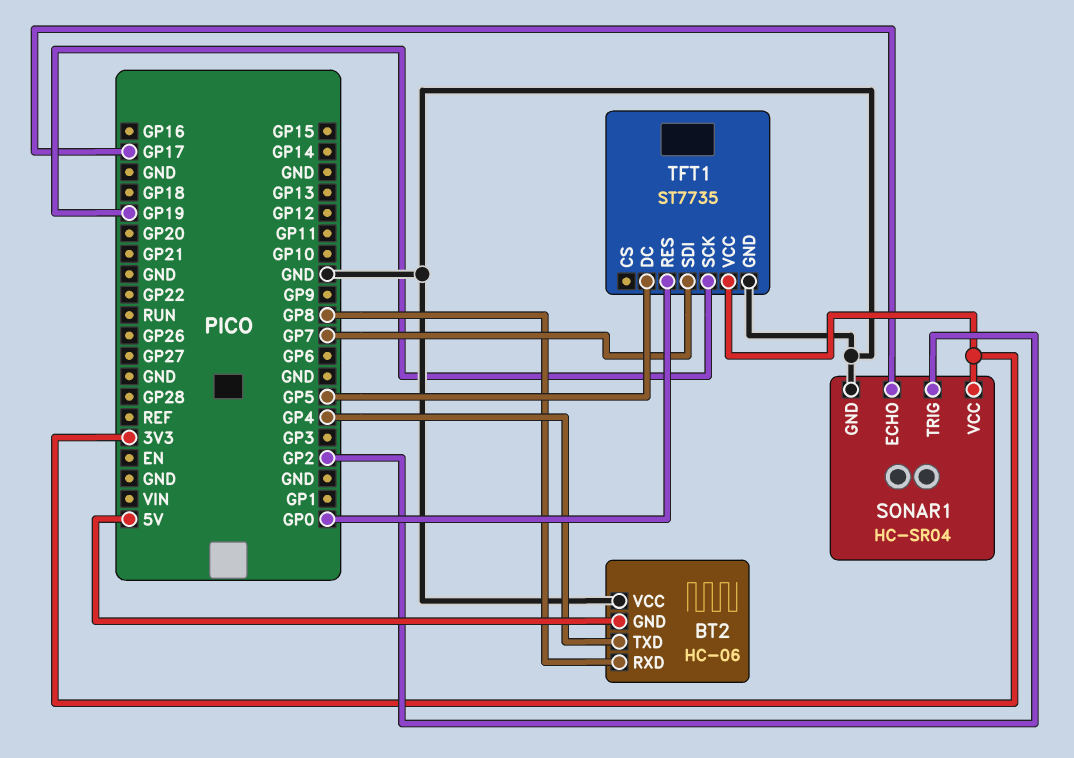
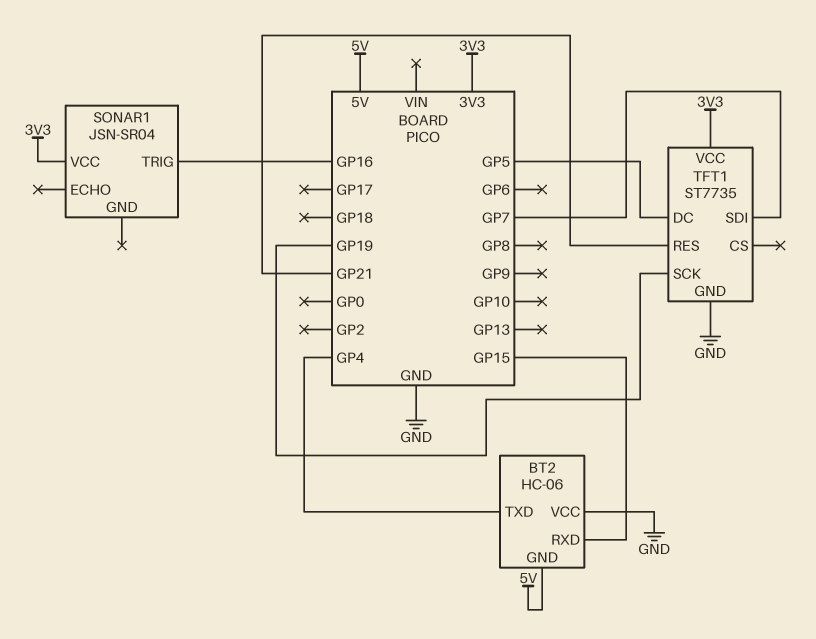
BT2 pin RXD: GP8 -> GP15
SONAR1: HC-SR04 -> JSN-SR04
SONAR1 pin ECHO: GP17 -> none
SONAR1 pin GND: GND -> none
SONAR1 pin TRIG: GP2 -> GP16
TFT1 pin RES: GP0 -> GP21

